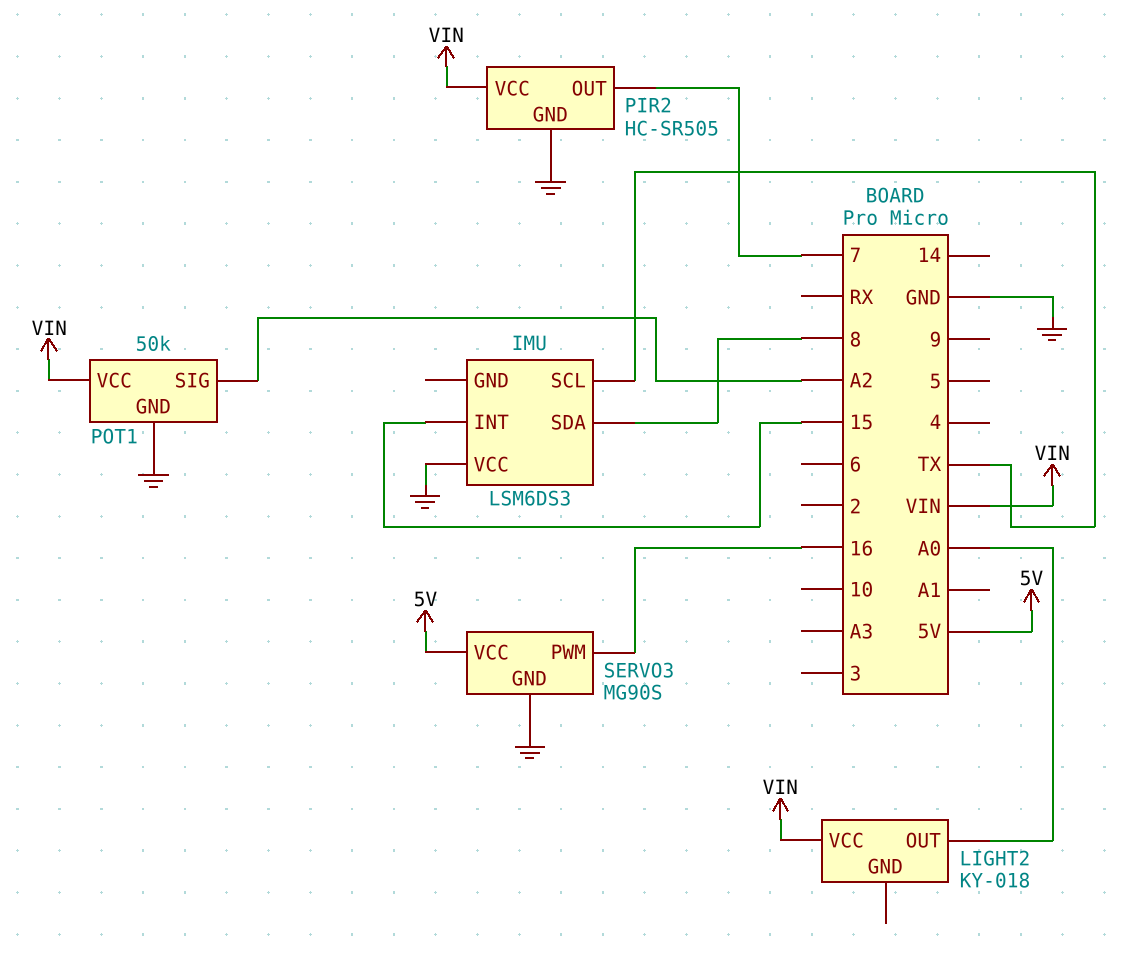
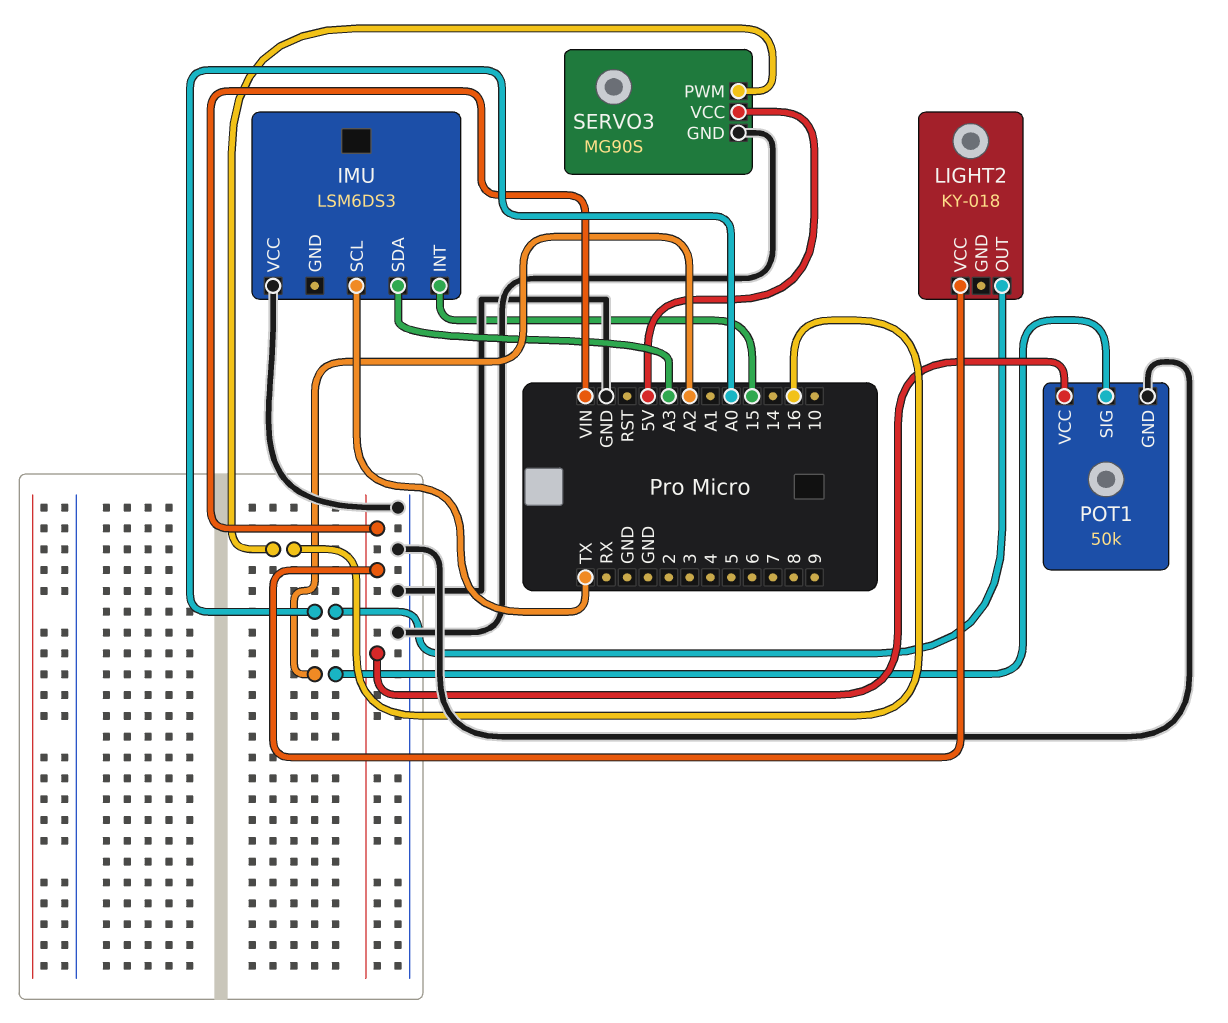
IMU pin SDA: 8 -> A3
PIR2: HC-SR505 -> none
PIR2 pin GND: GND -> none
PIR2 pin OUT: 7 -> none
PIR2 pin VCC: VIN -> none

